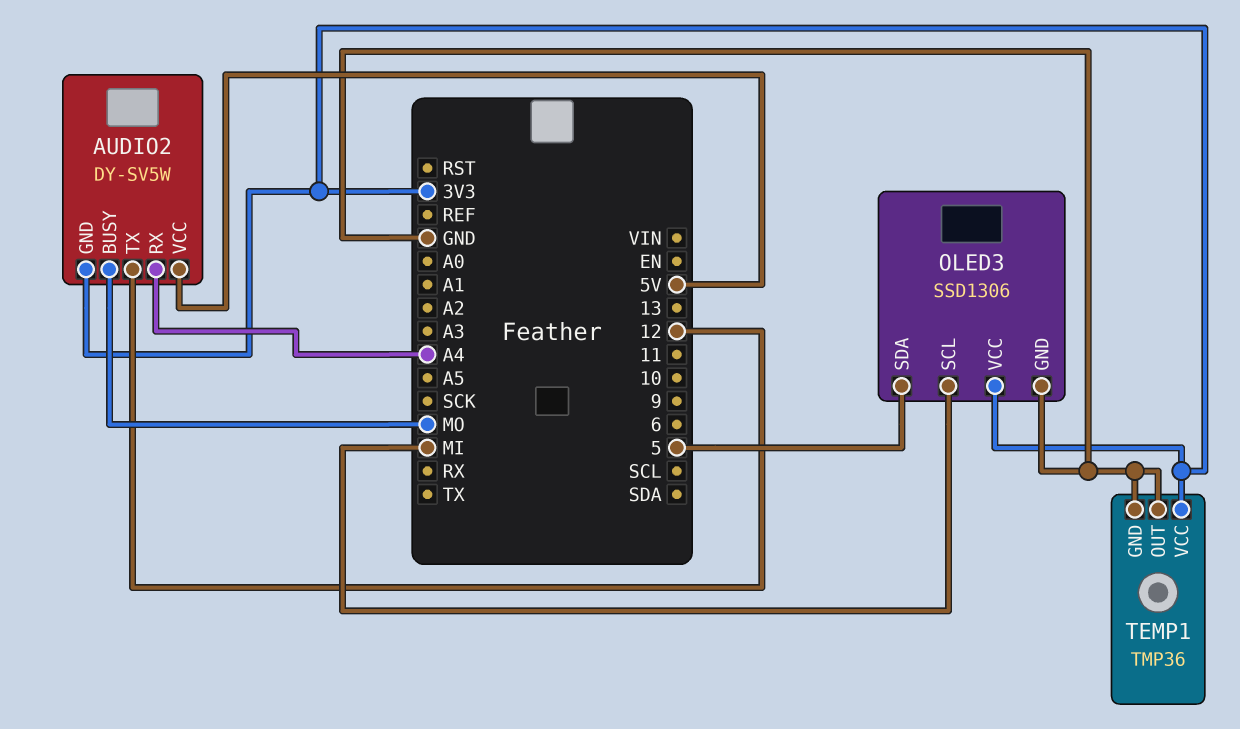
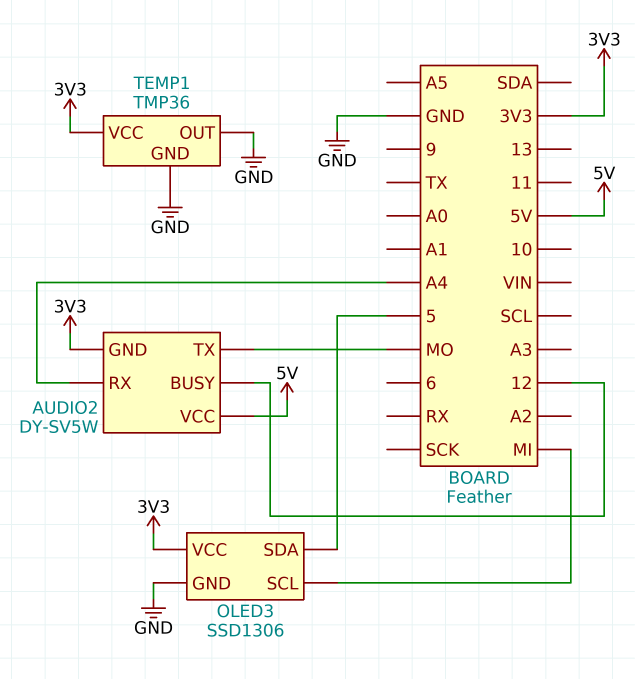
AUDIO2 pin BUSY: MO -> 12
AUDIO2 pin TX: 12 -> MO

